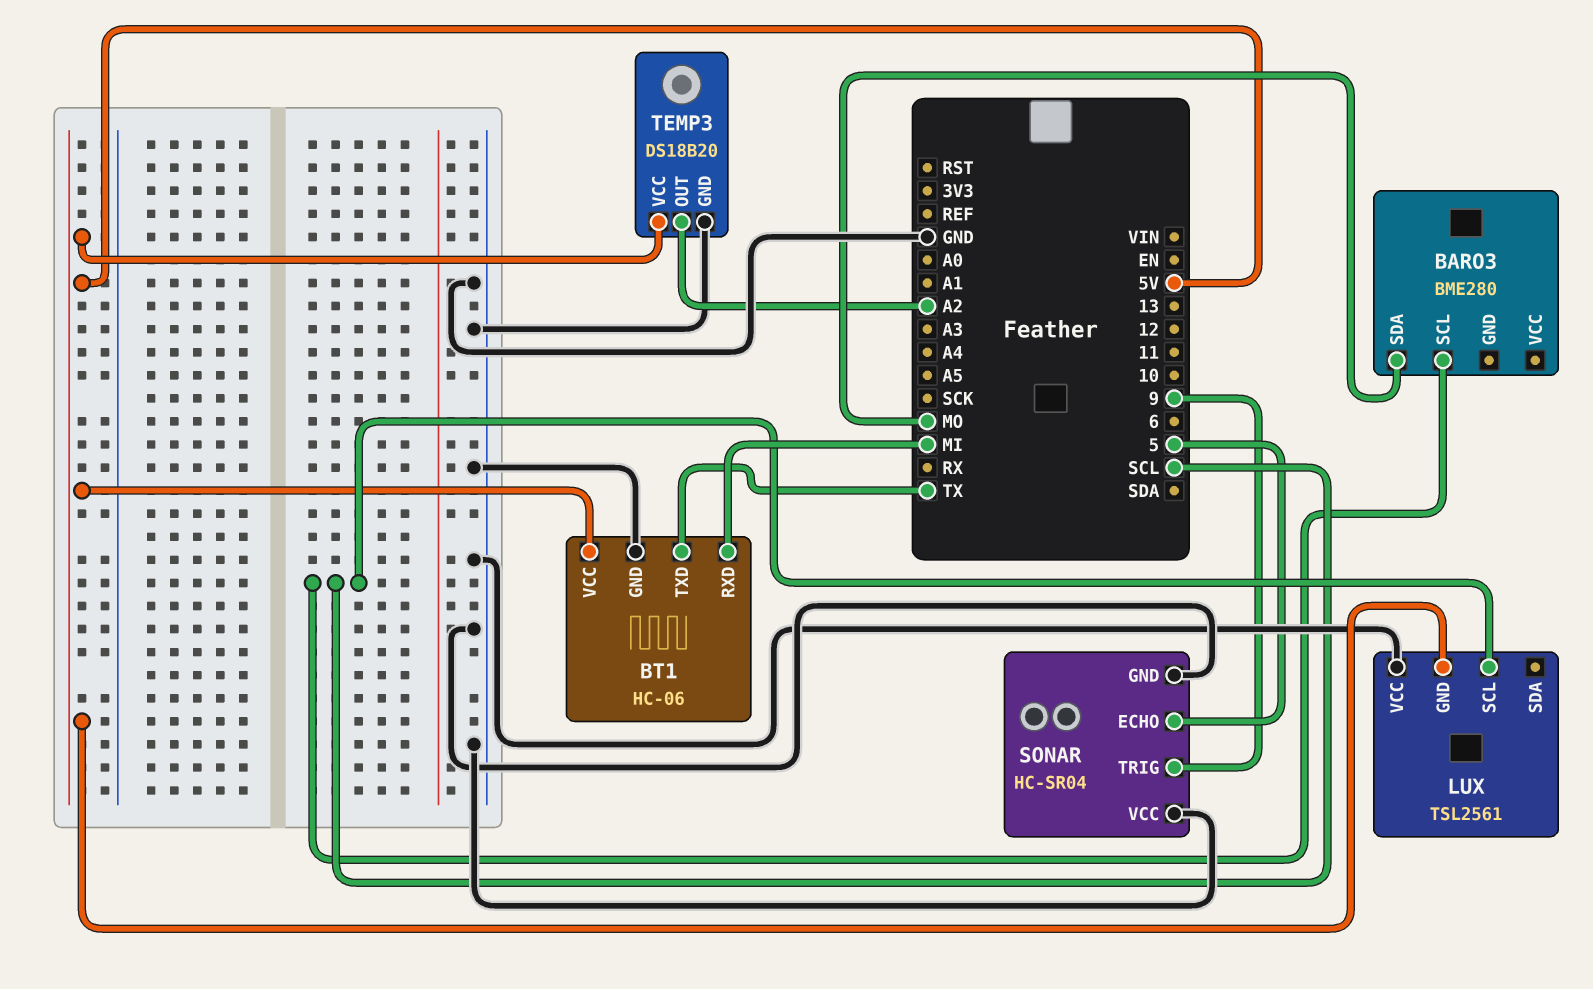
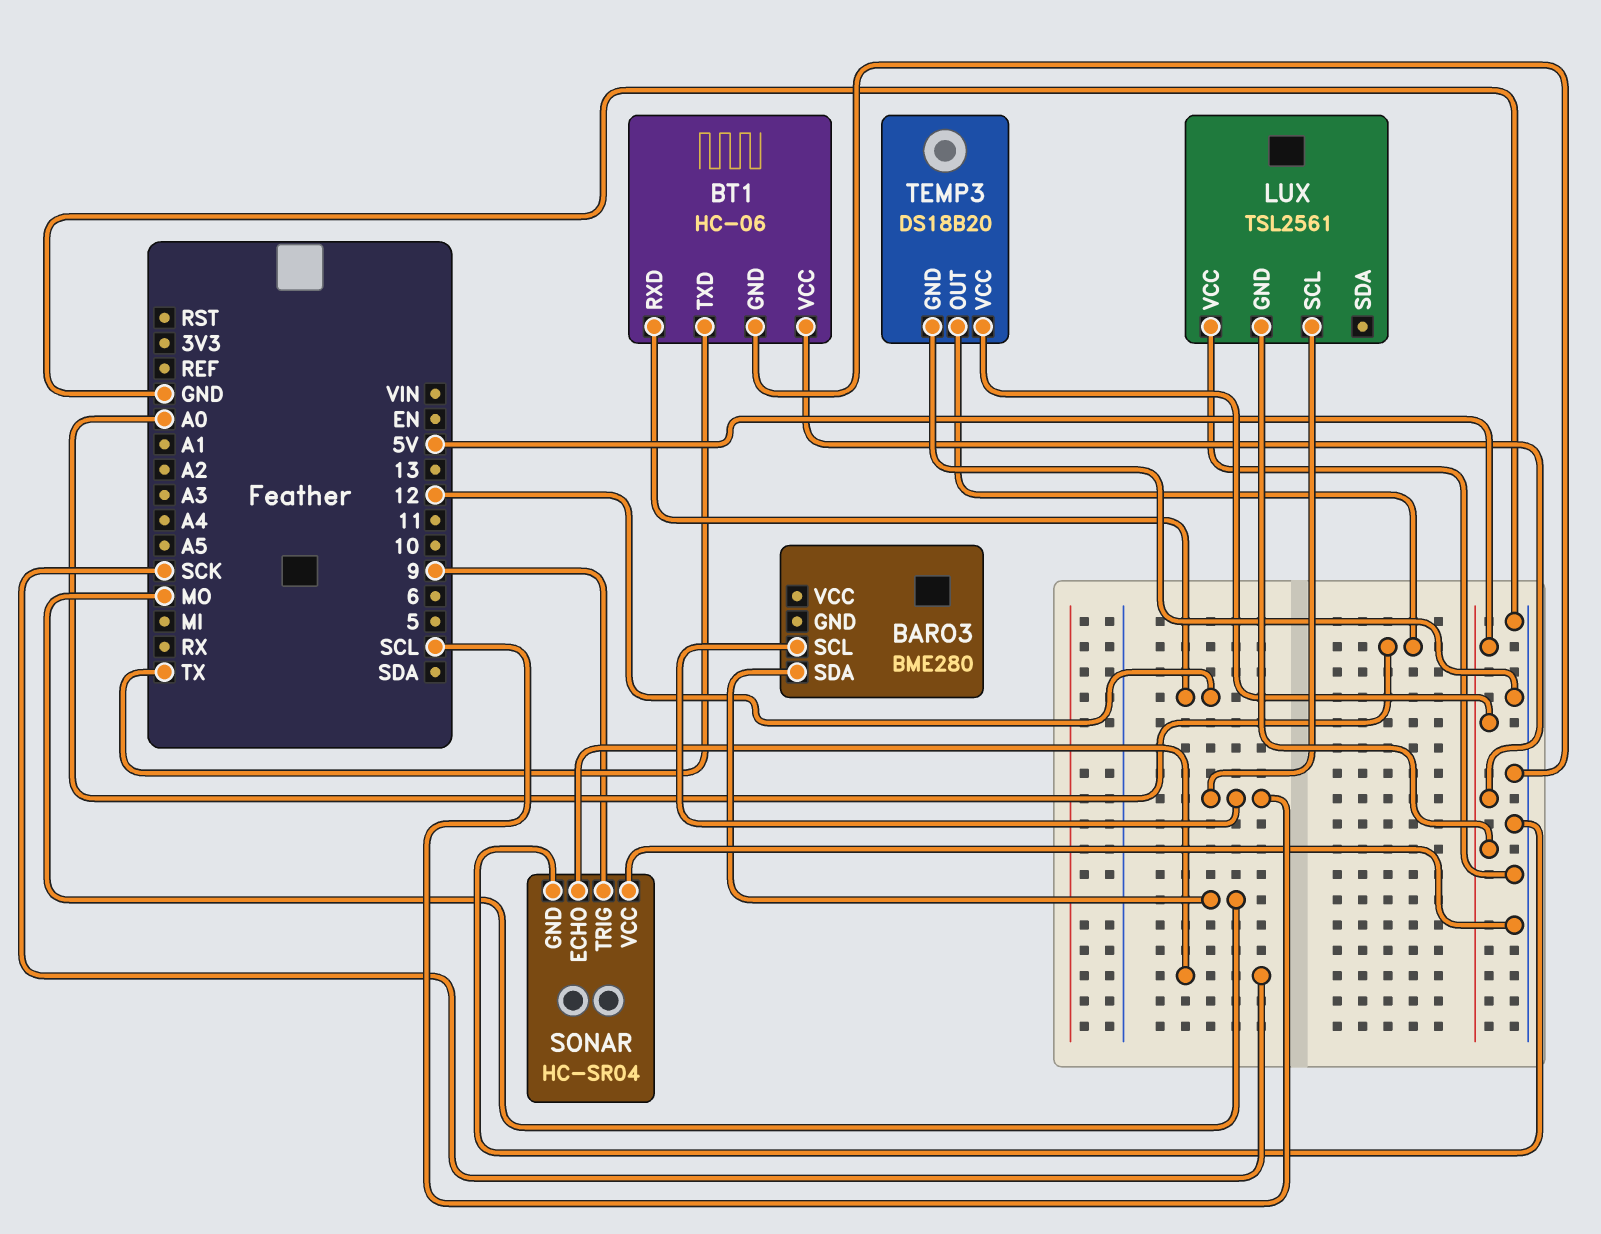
BT1 pin RXD: MI -> 12
SONAR pin ECHO: 5 -> SCK
TEMP3 pin OUT: A2 -> A0

